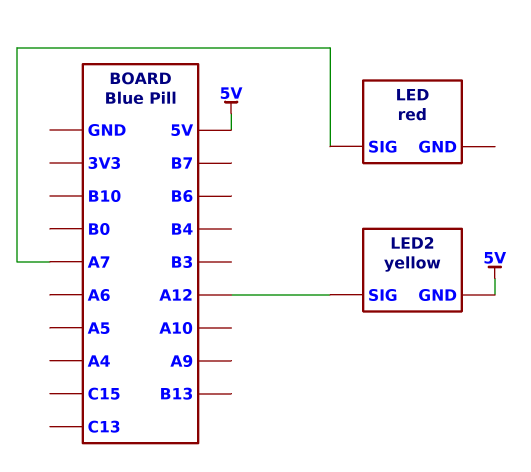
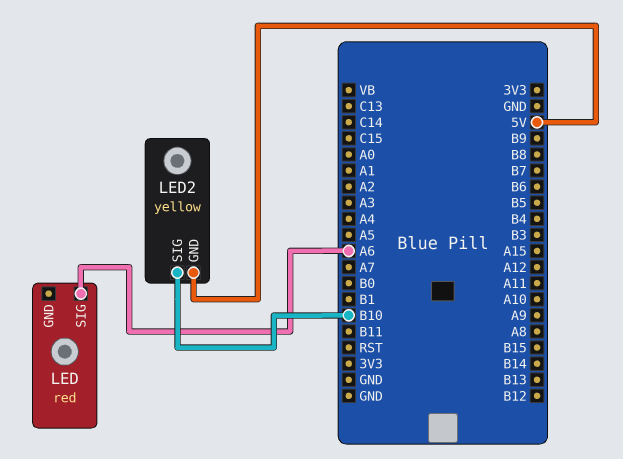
LED pin SIG: A7 -> A6
LED2 pin SIG: A12 -> B10

